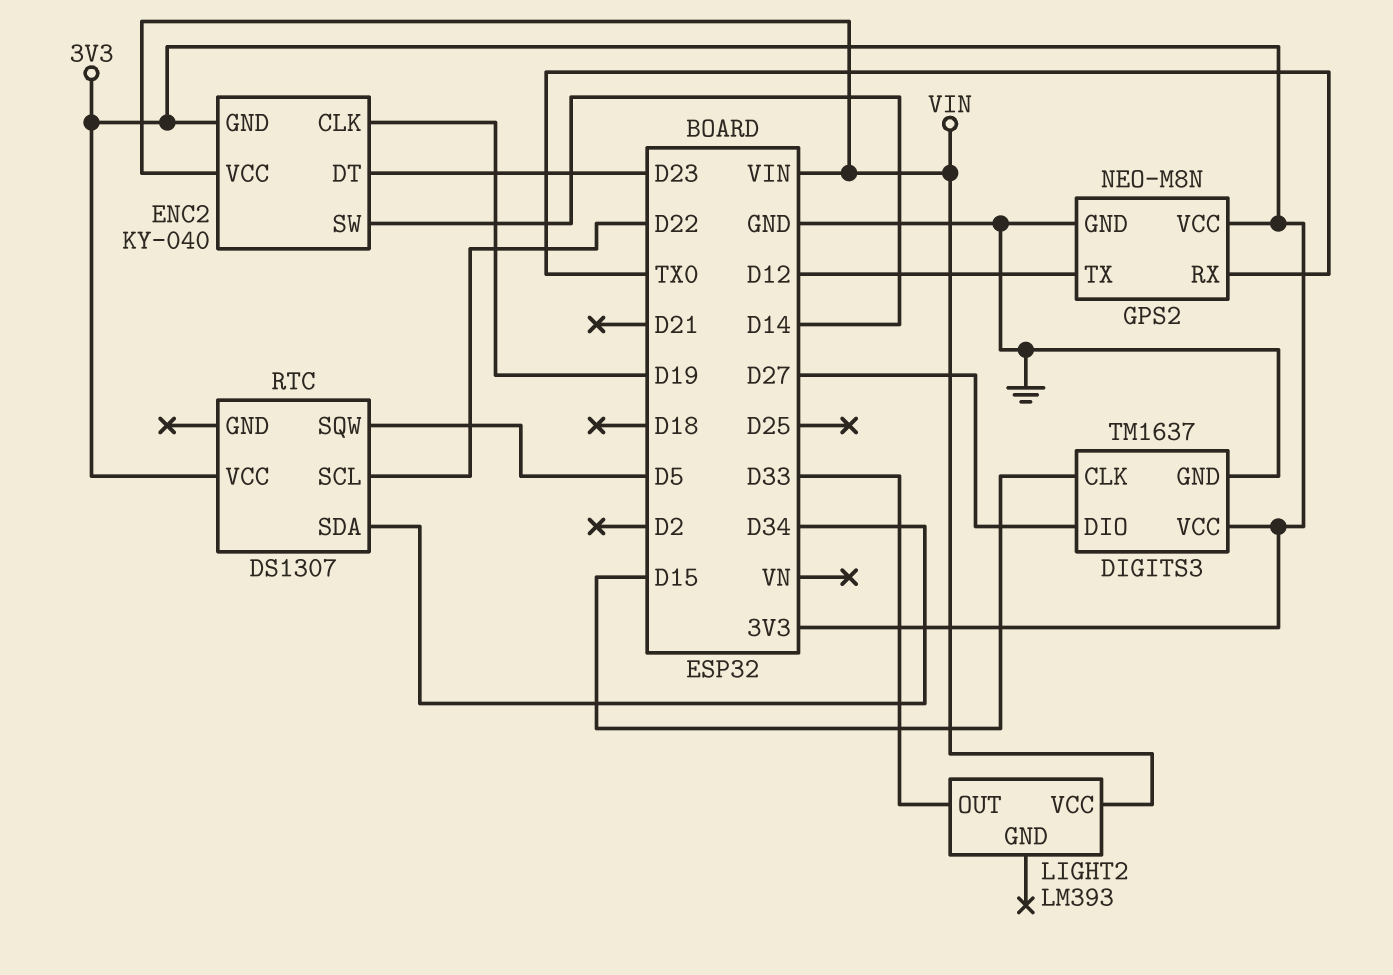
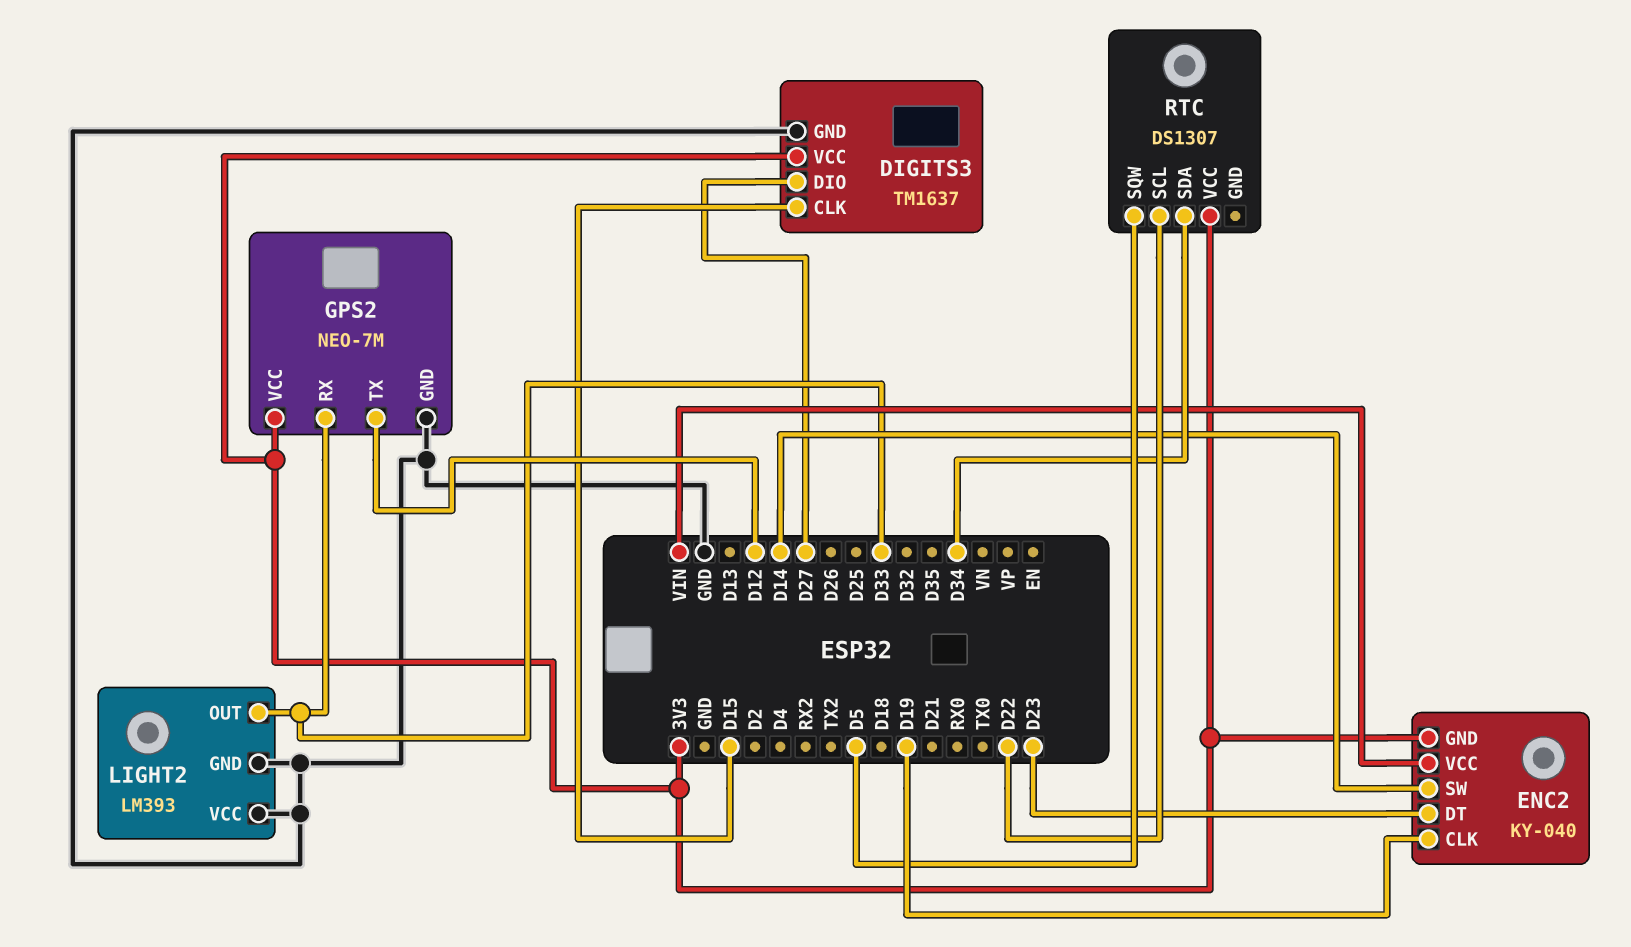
GPS2: NEO-M8N -> NEO-7M
GPS2 pin RX: TX0 -> D33
LIGHT2 pin GND: none -> GND
LIGHT2 pin VCC: VIN -> GND

